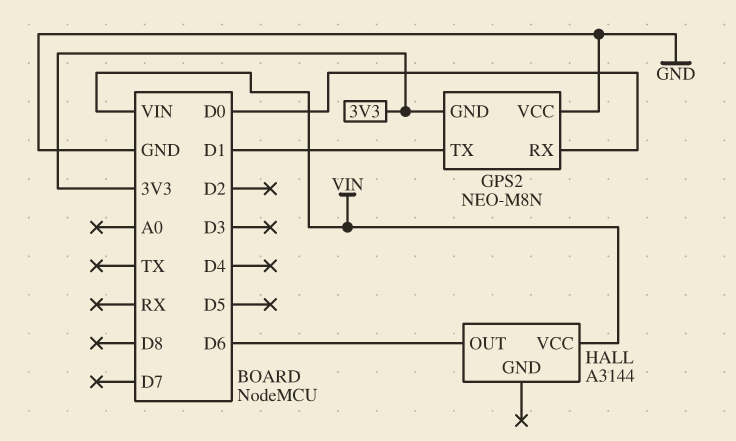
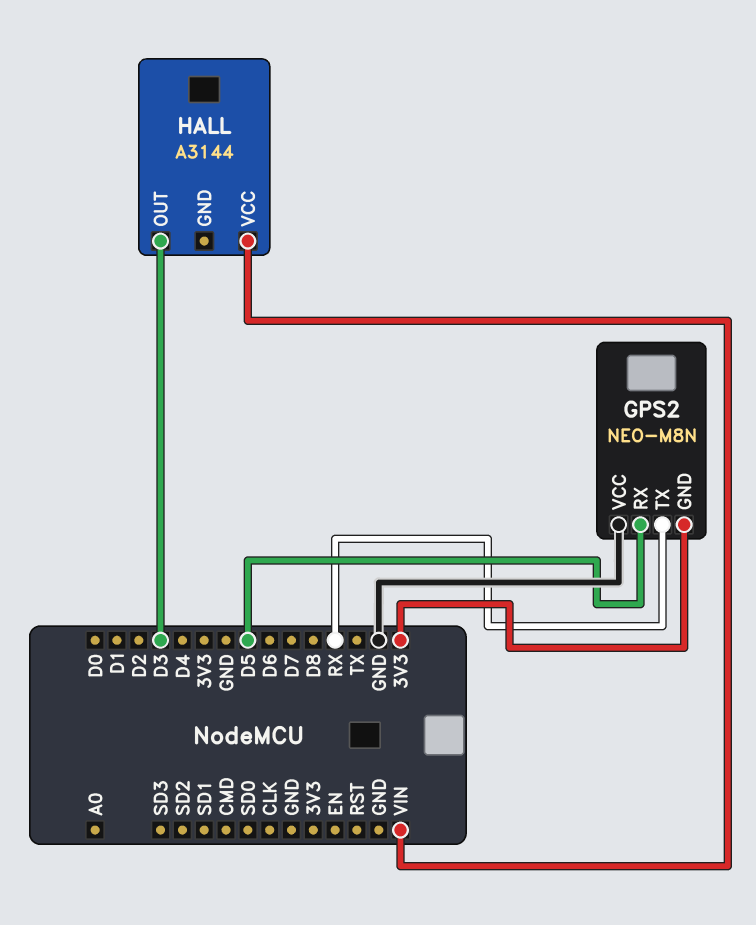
GPS2 pin RX: D0 -> D5
GPS2 pin TX: D1 -> RX
HALL pin OUT: D6 -> D3

